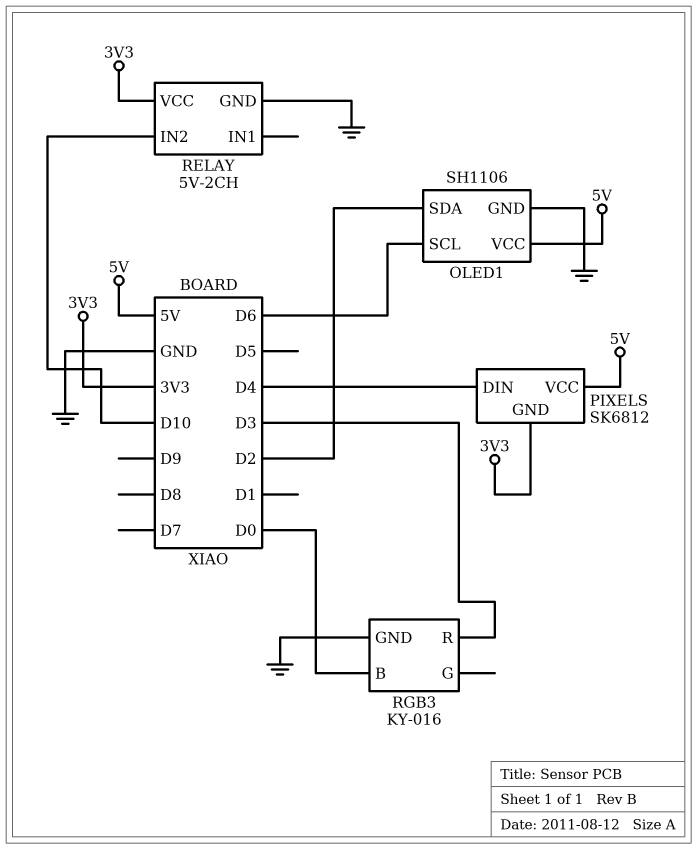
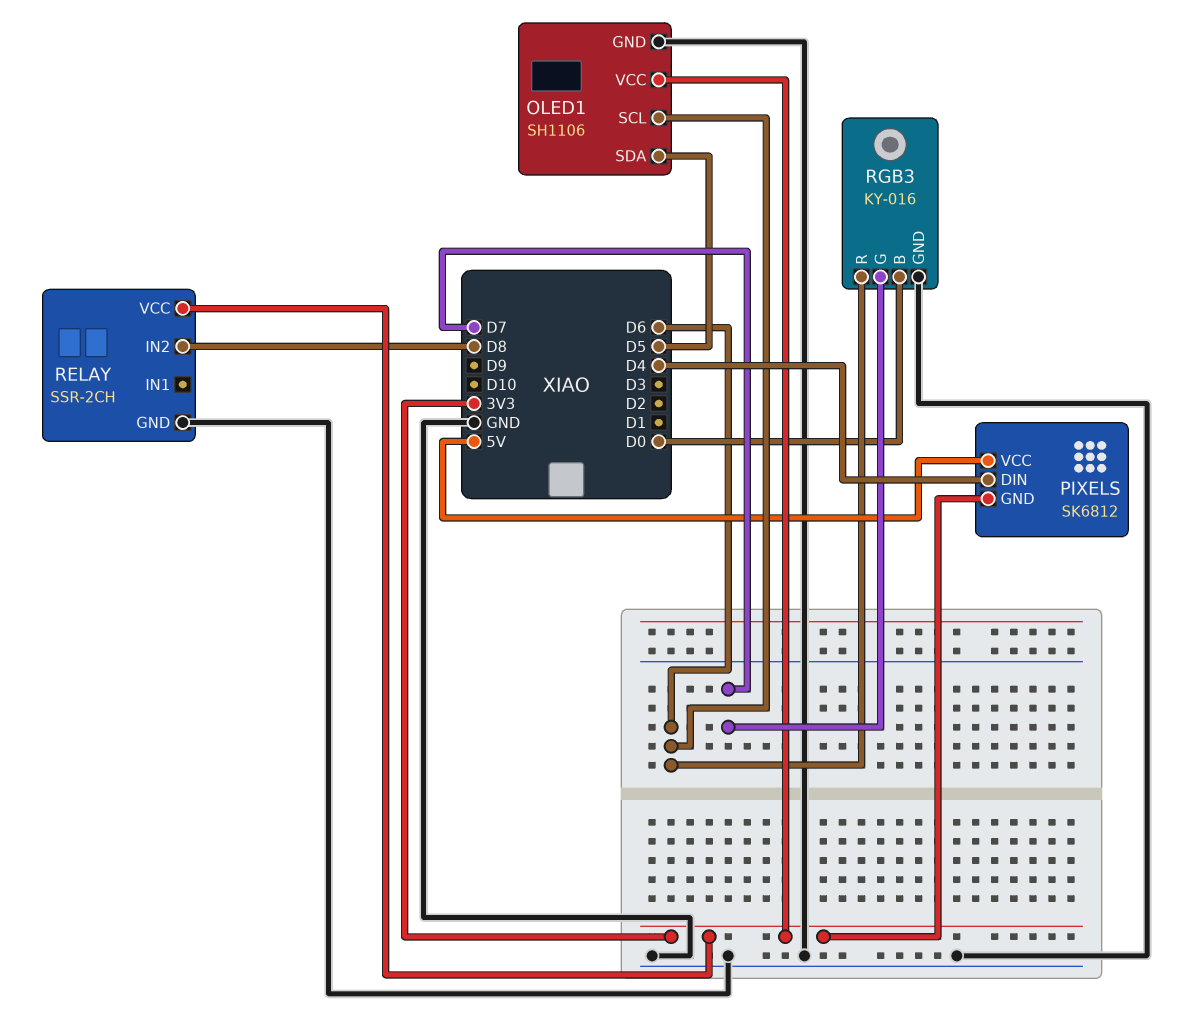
OLED1 pin SDA: D2 -> D5
OLED1 pin VCC: 5V -> 3V3
RELAY: 5V-2CH -> SSR-2CH
RELAY pin IN2: D10 -> D8
RGB3 pin G: none -> D7
RGB3 pin R: D3 -> D6

